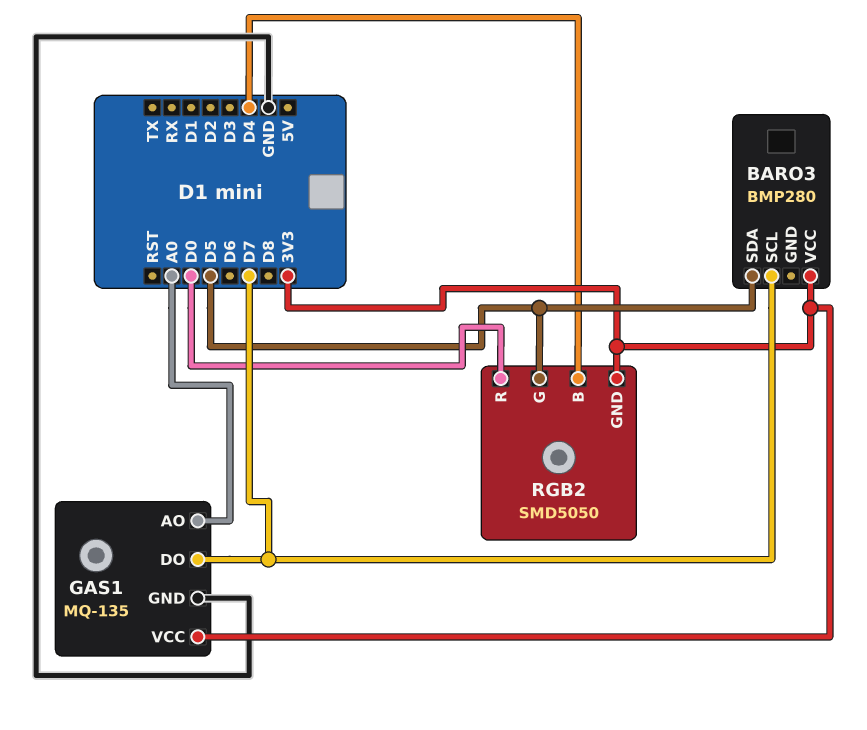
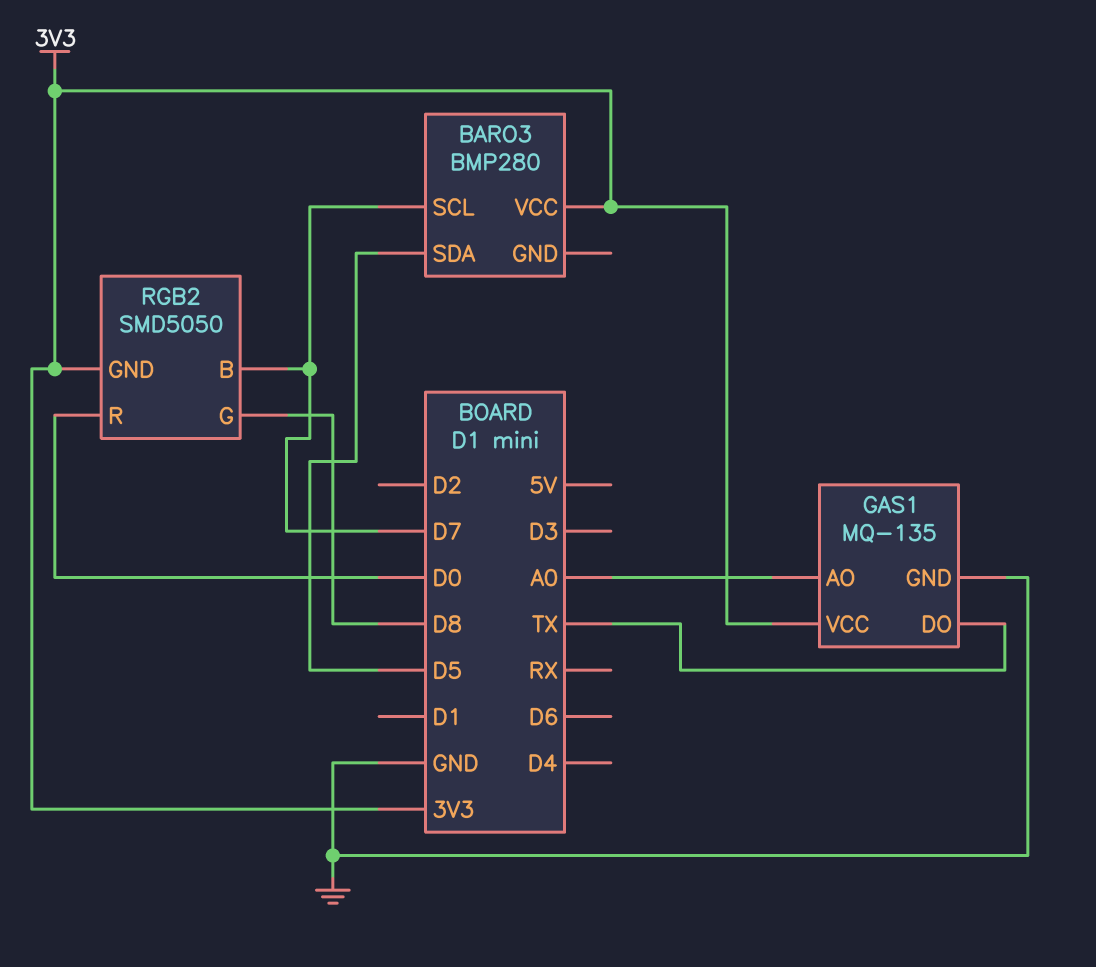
GAS1 pin DO: D7 -> TX
RGB2 pin B: D4 -> D7
RGB2 pin G: D5 -> D8

